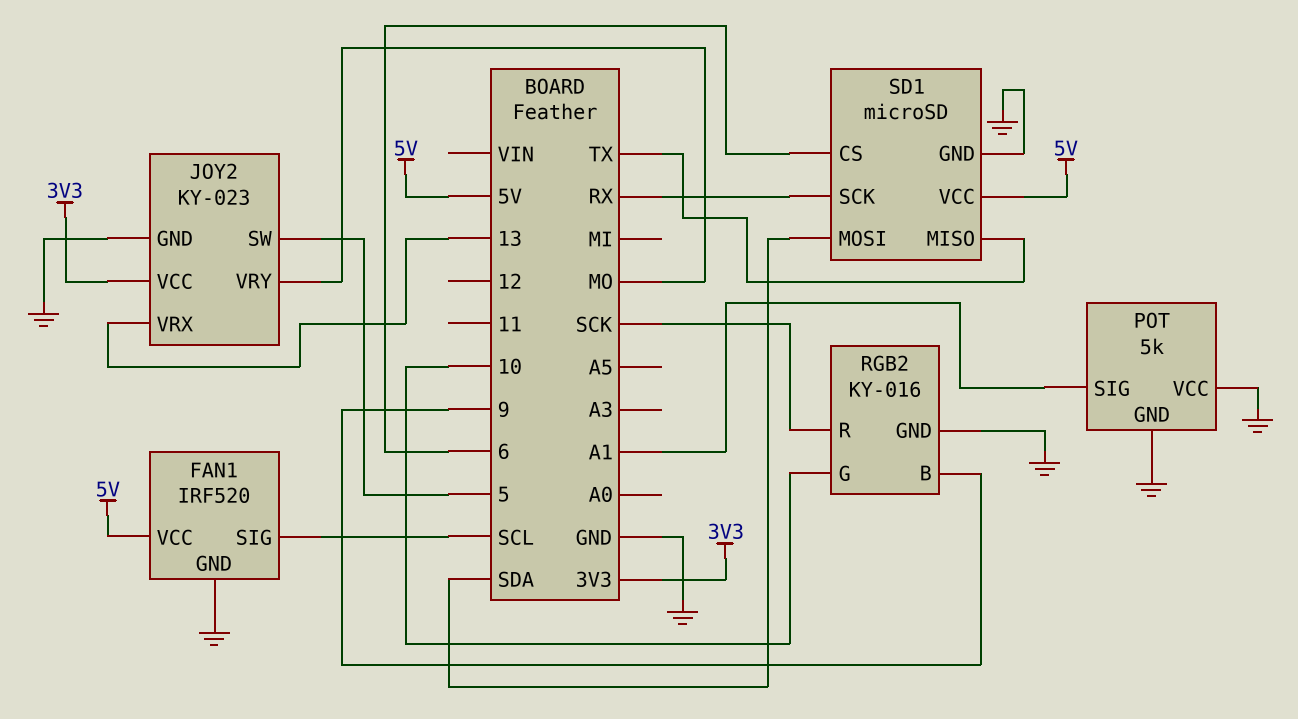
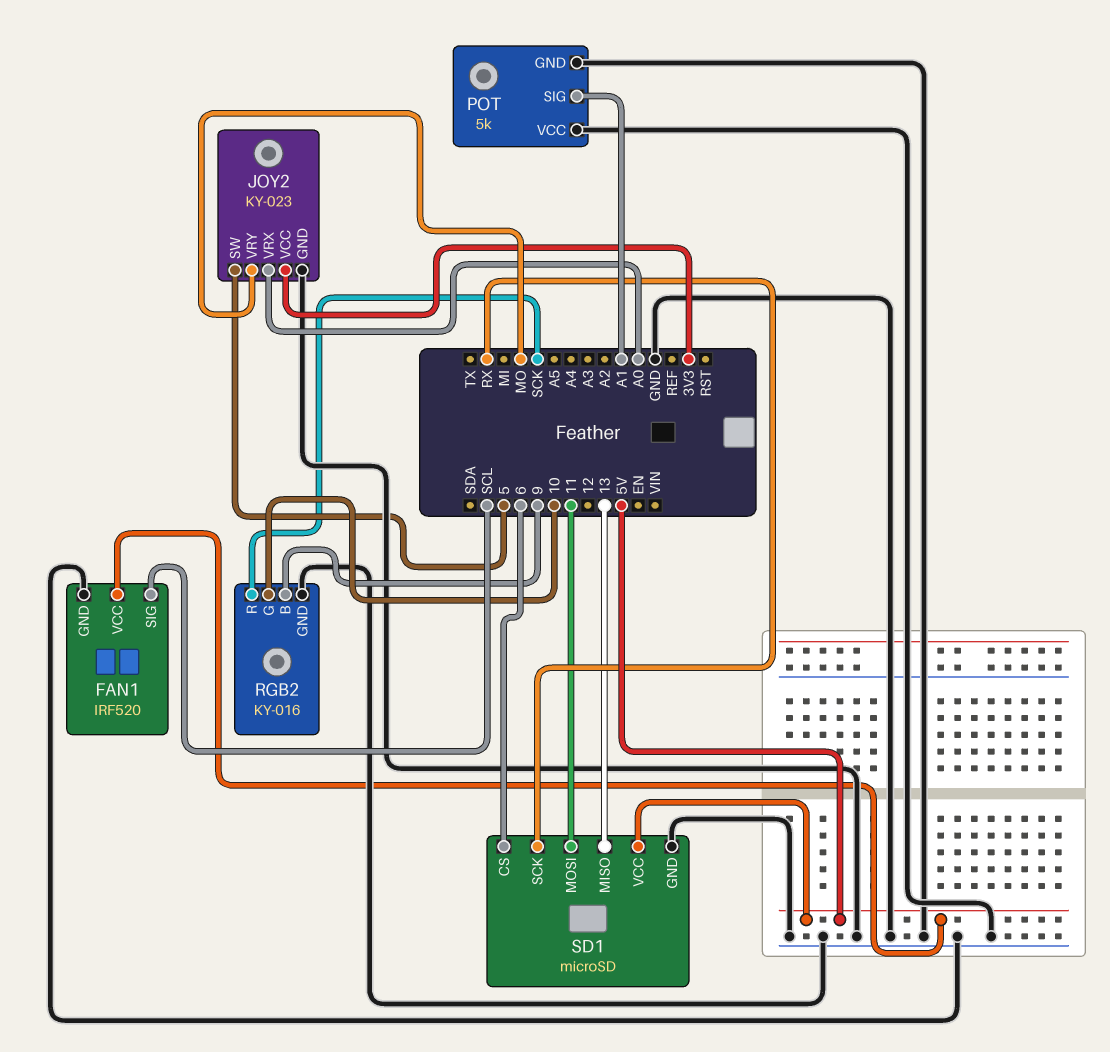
JOY2 pin VRX: 13 -> A0
SD1 pin MISO: TX -> 13
SD1 pin MOSI: SDA -> 11

